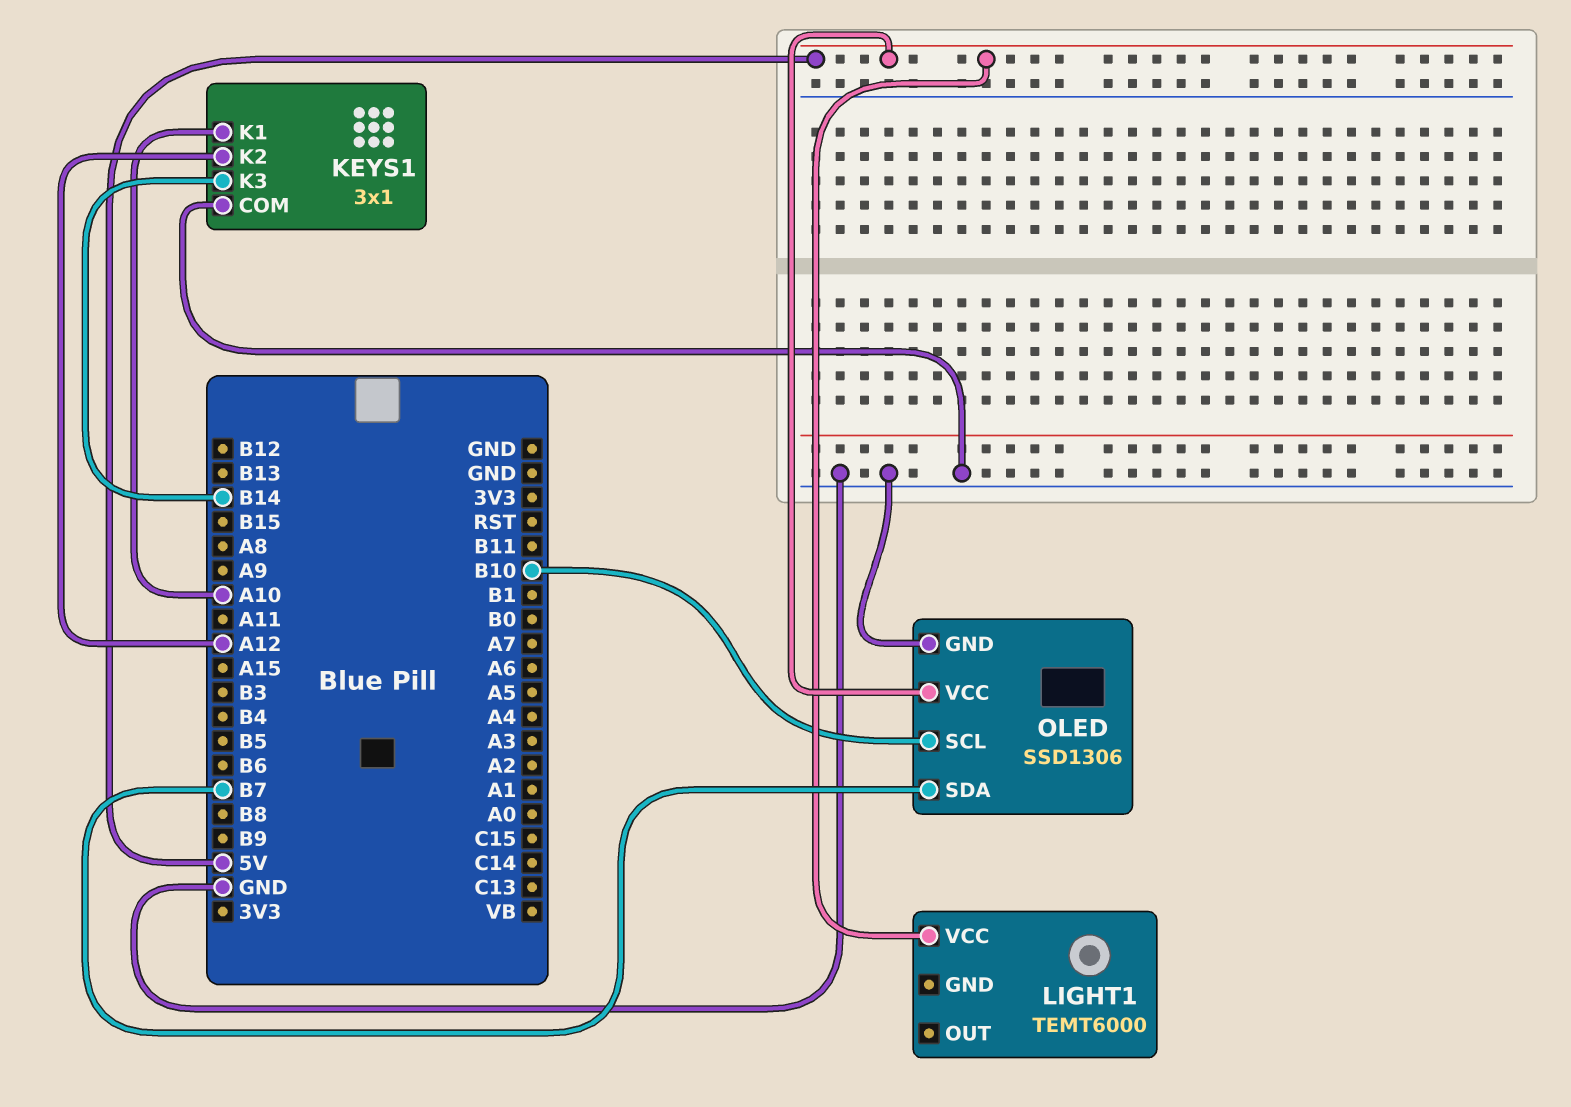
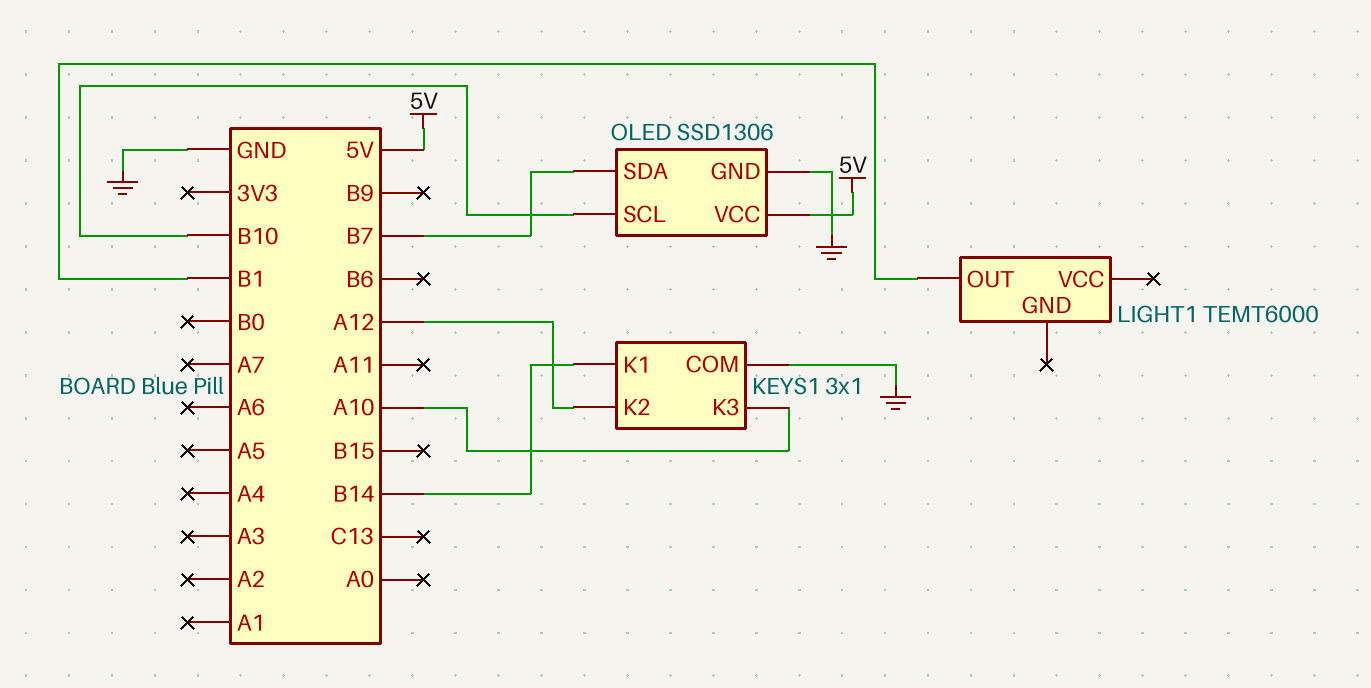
KEYS1 pin K1: A10 -> B14
KEYS1 pin K3: B14 -> A10
LIGHT1 pin OUT: none -> B1
LIGHT1 pin VCC: 5V -> none

